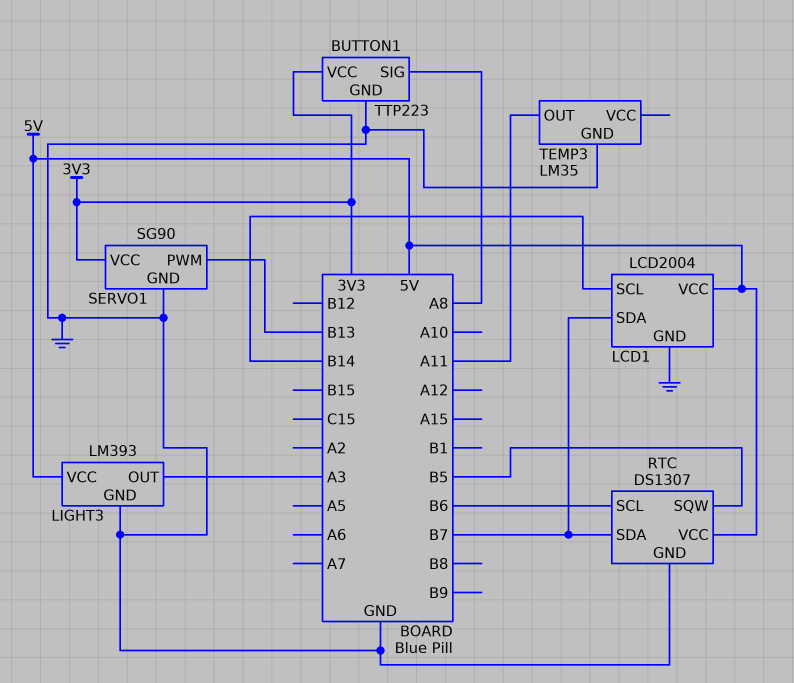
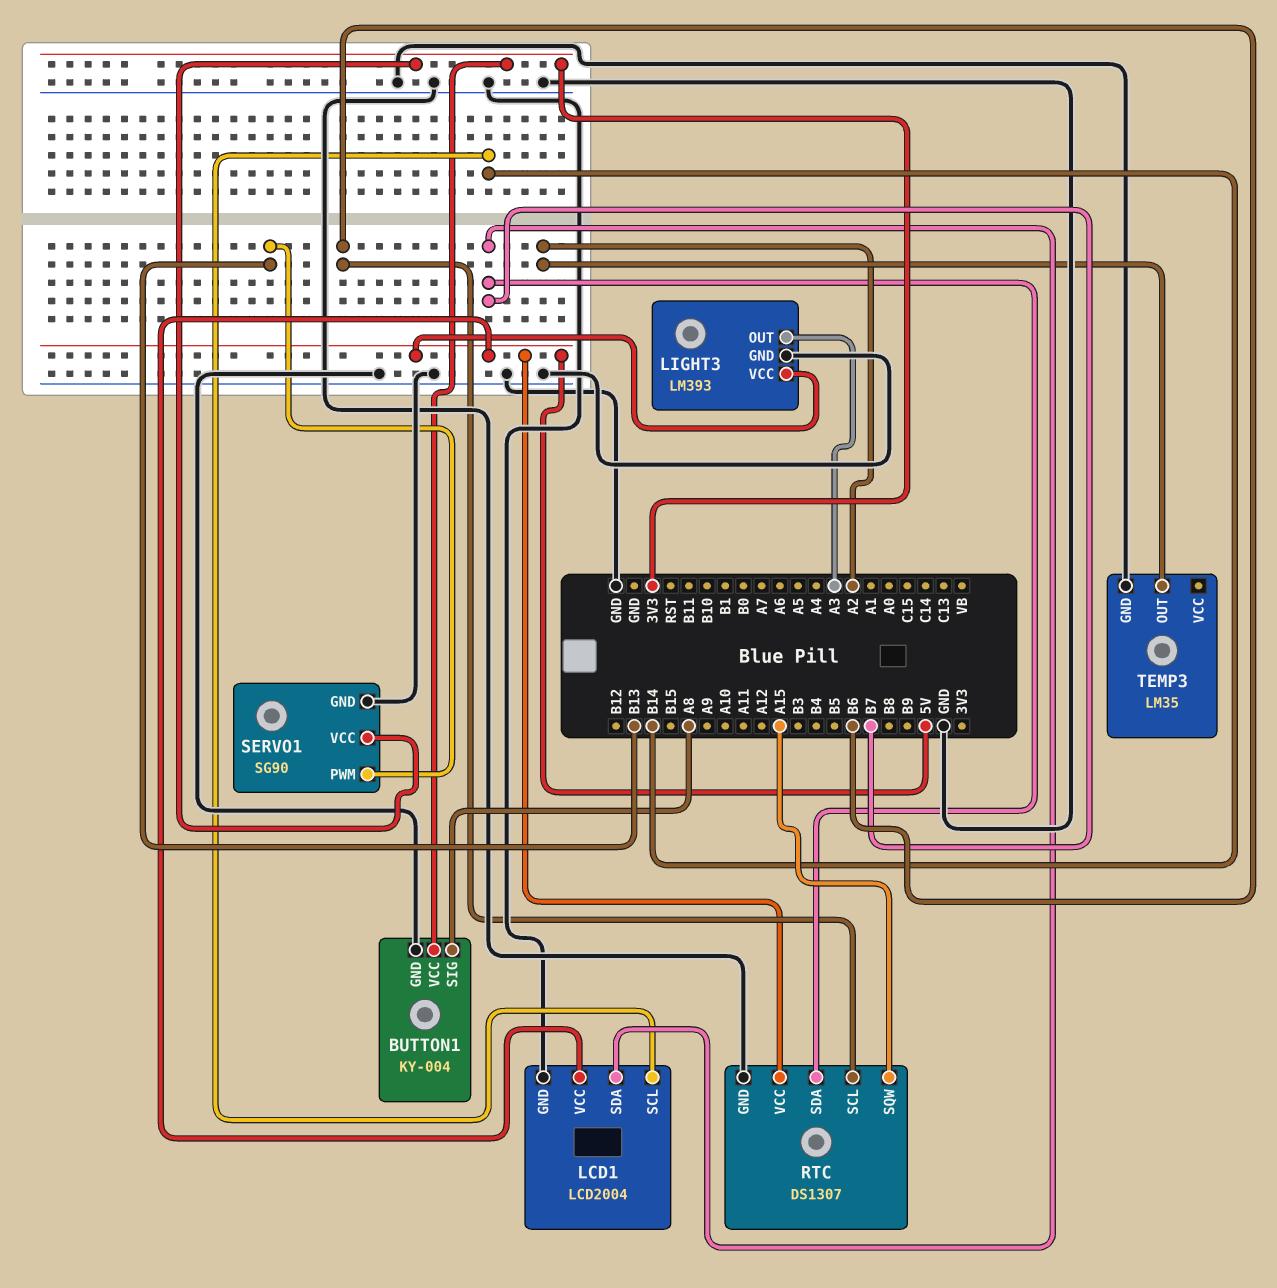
BUTTON1: TTP223 -> KY-004
RTC pin SQW: B5 -> A15
TEMP3 pin OUT: A11 -> A2

